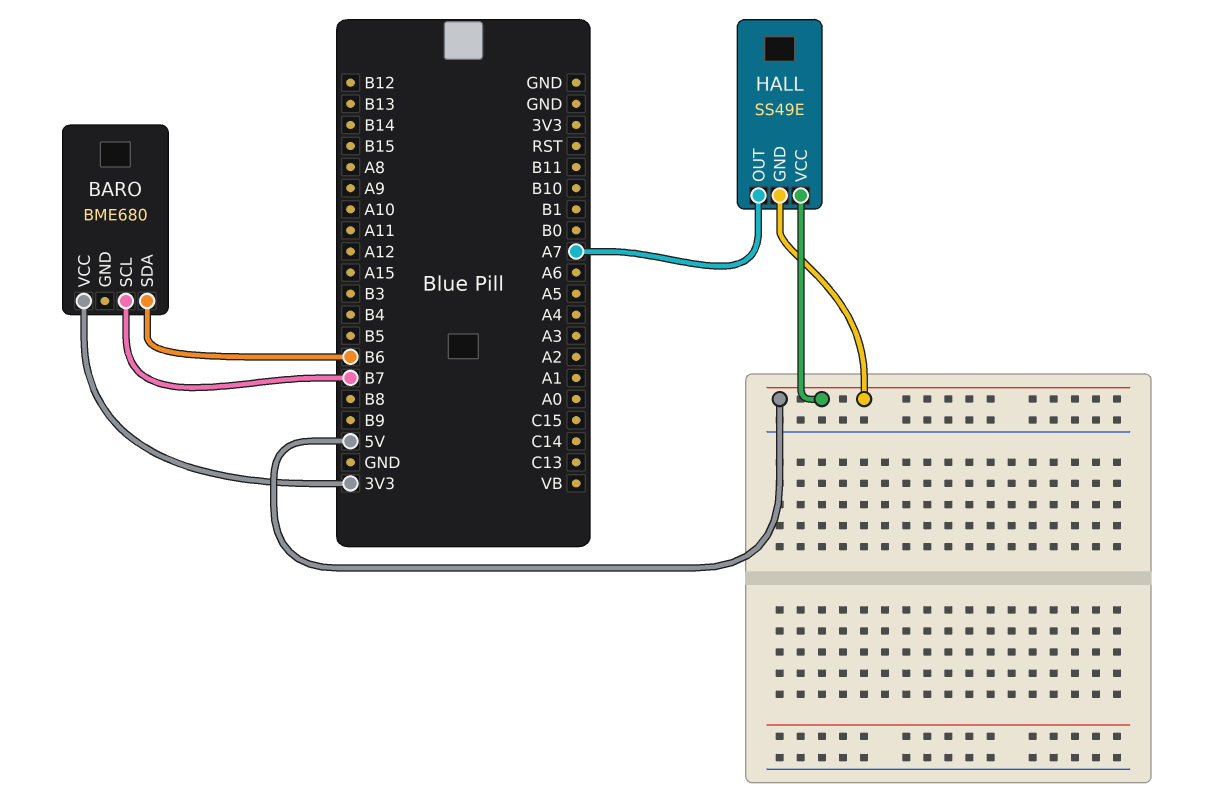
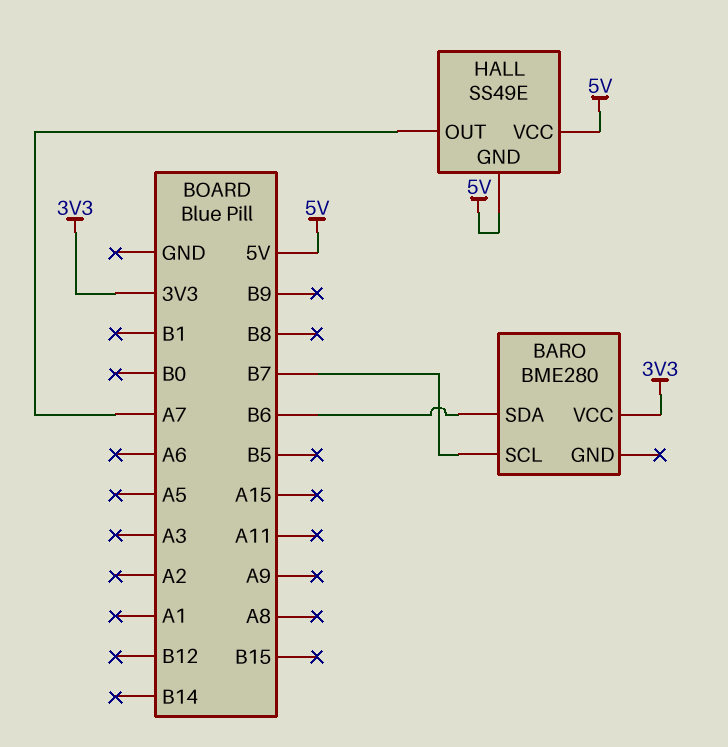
BARO: BME680 -> BME280

